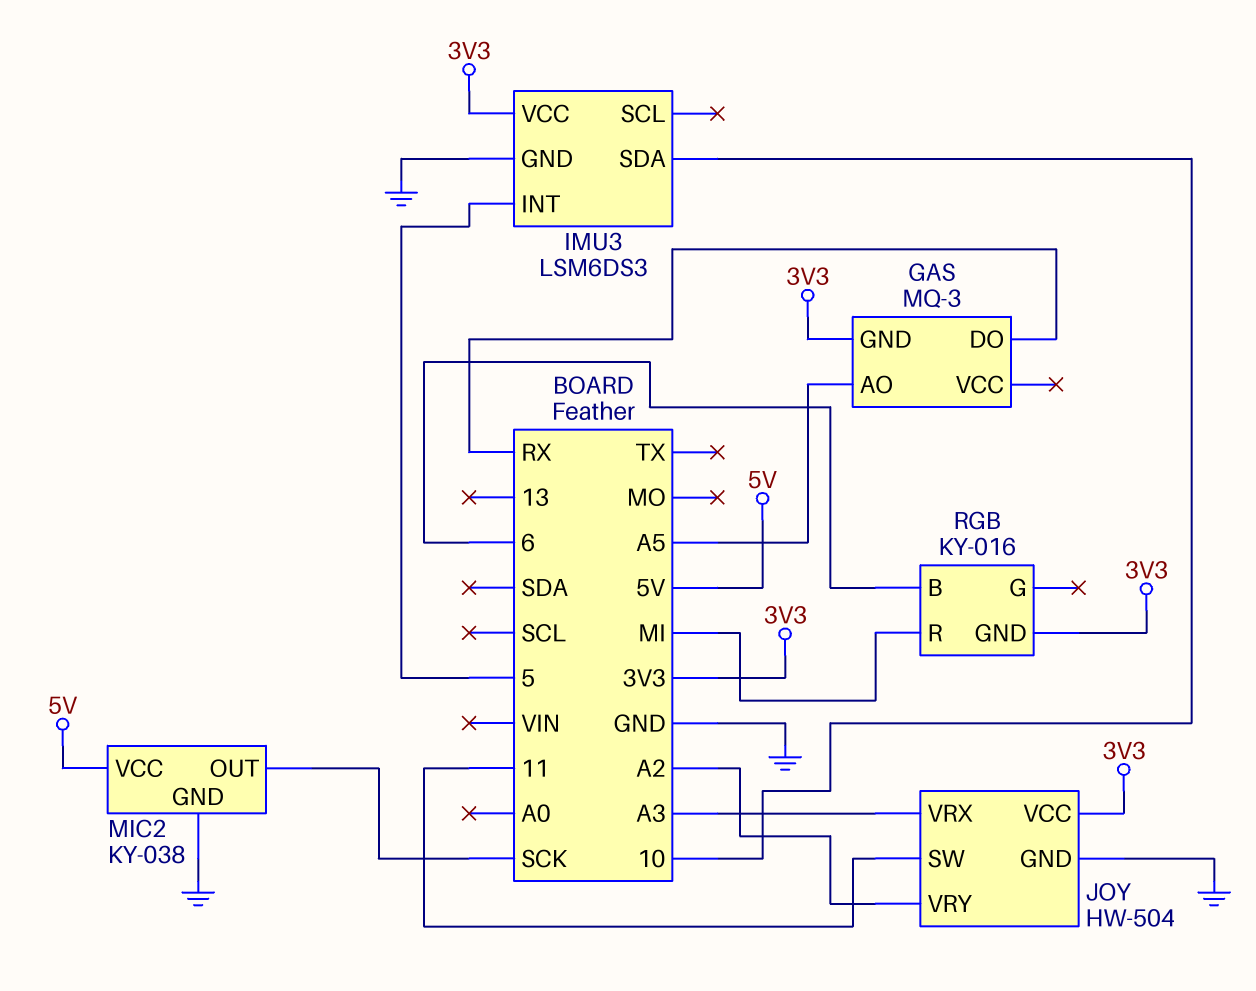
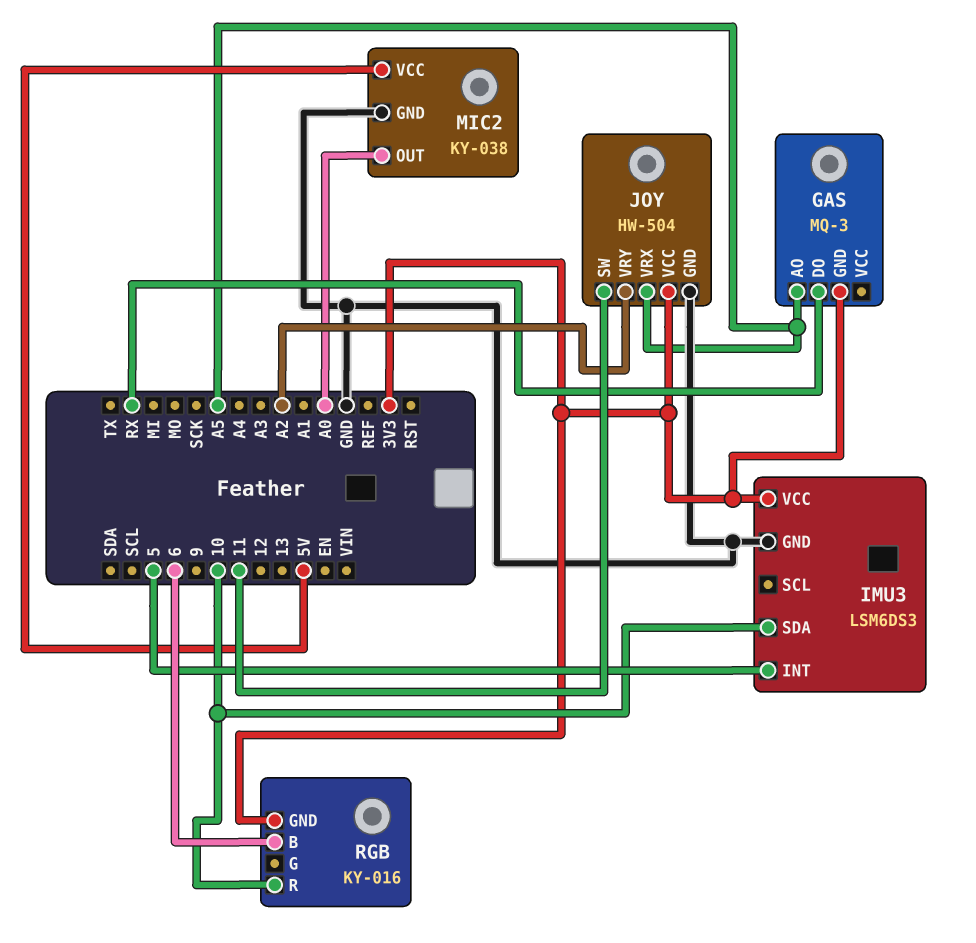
JOY pin VRX: A3 -> A5
MIC2 pin OUT: SCK -> A0
RGB pin R: MI -> 10

